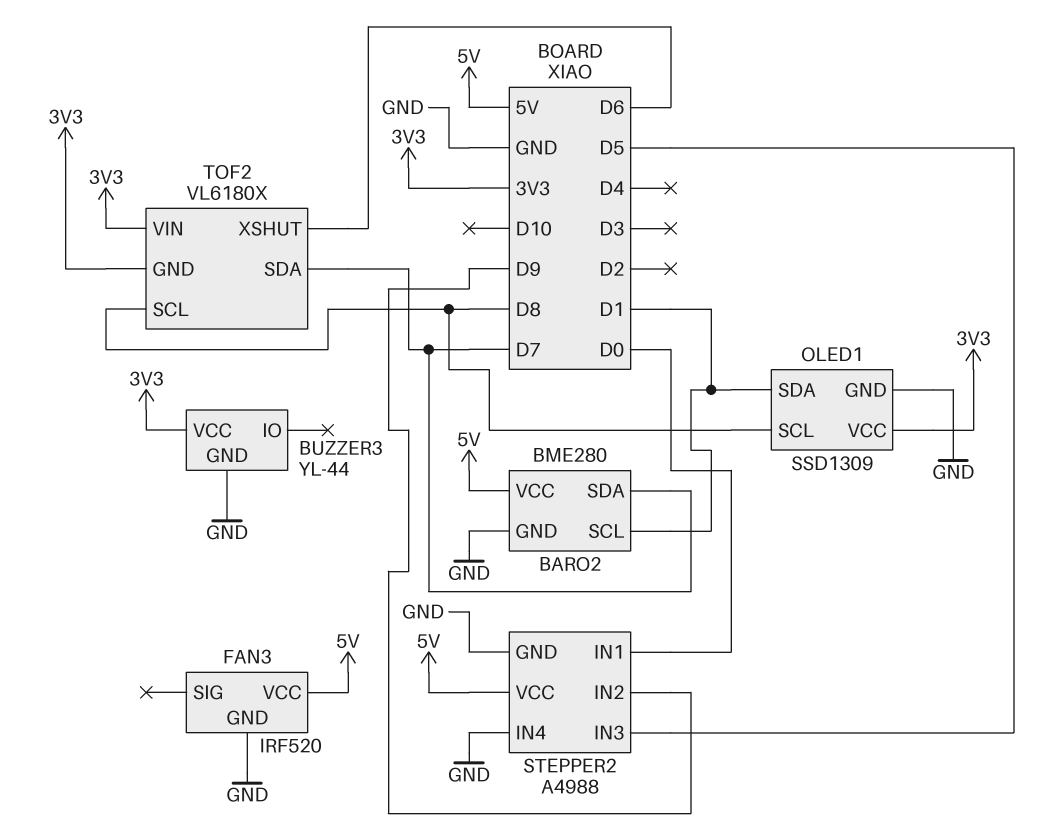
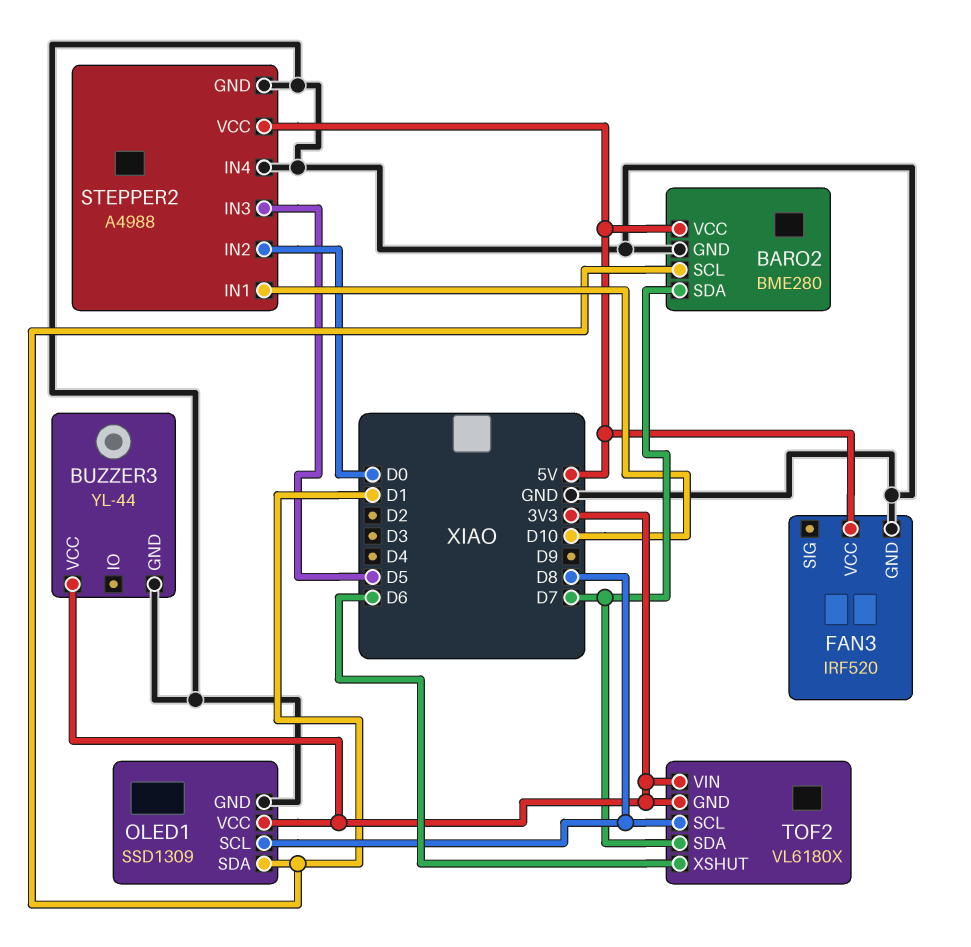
STEPPER2 pin IN1: D0 -> D10
STEPPER2 pin IN2: D9 -> D0

